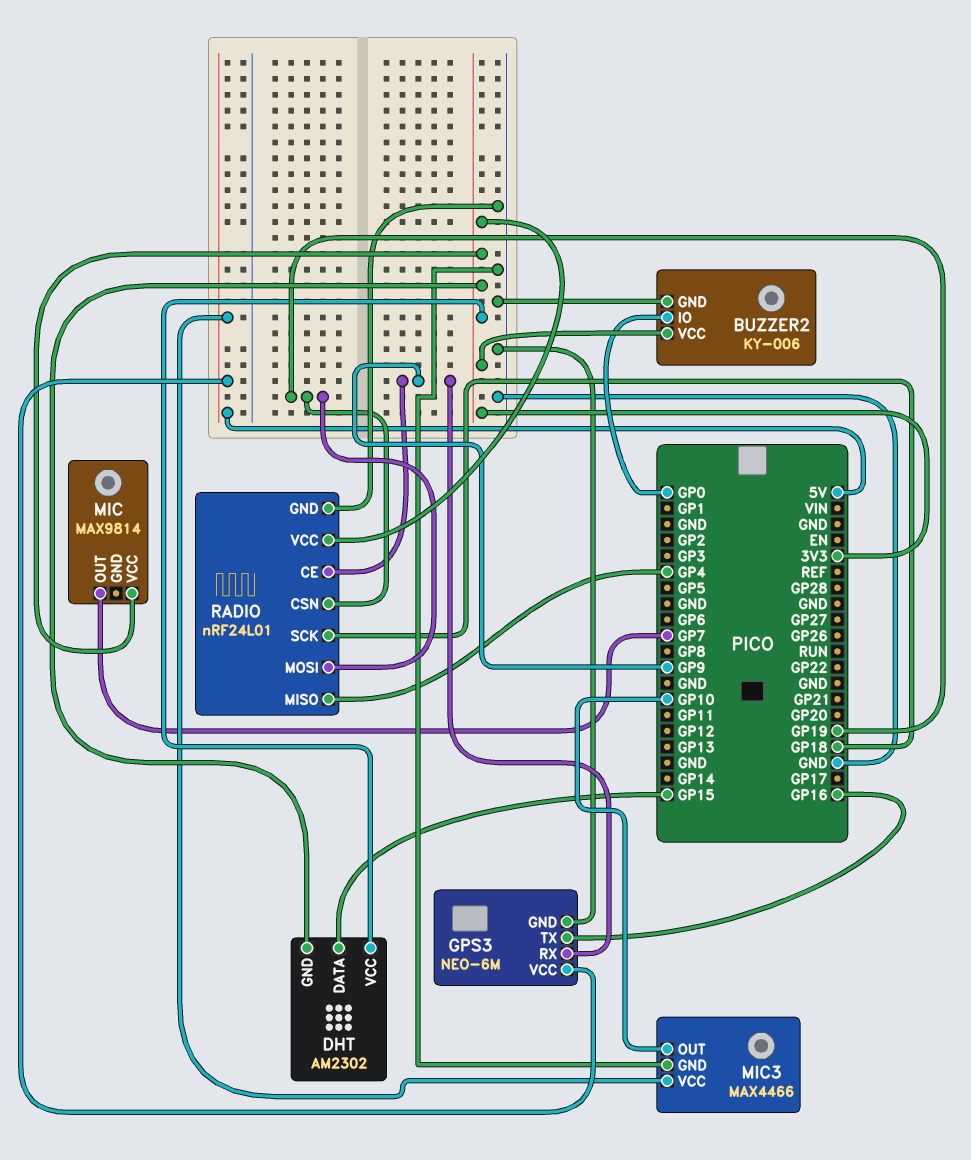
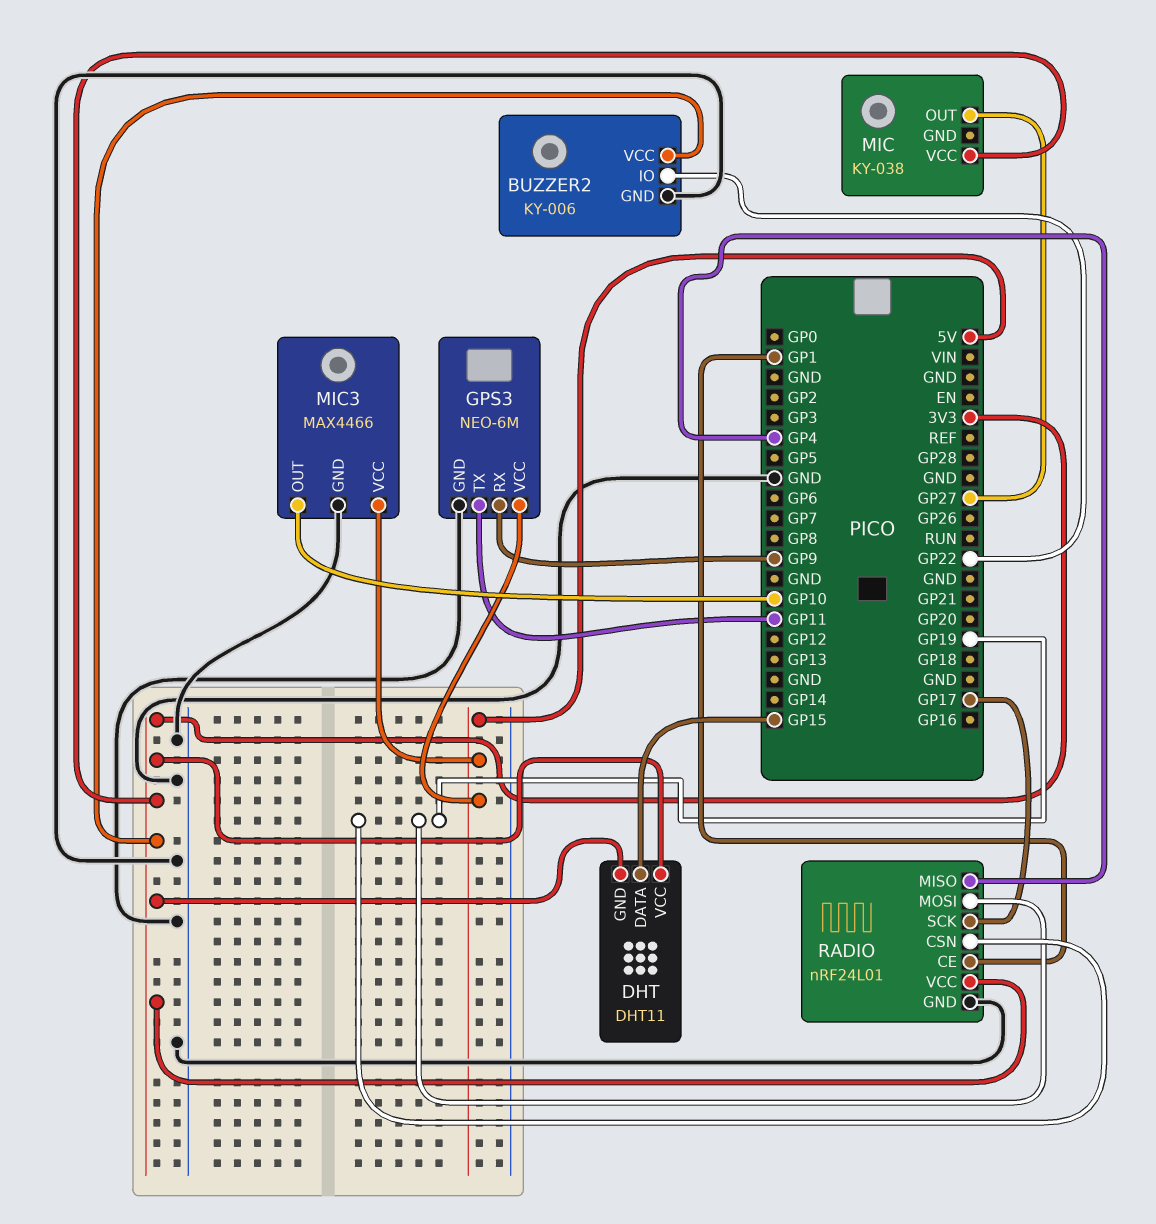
BUZZER2 pin IO: GP0 -> GP22
DHT: AM2302 -> DHT11
GPS3 pin TX: GP16 -> GP11
MIC: MAX9814 -> KY-038
MIC pin OUT: GP7 -> GP27
RADIO pin CE: GP9 -> GP1
RADIO pin SCK: GP18 -> GP17

